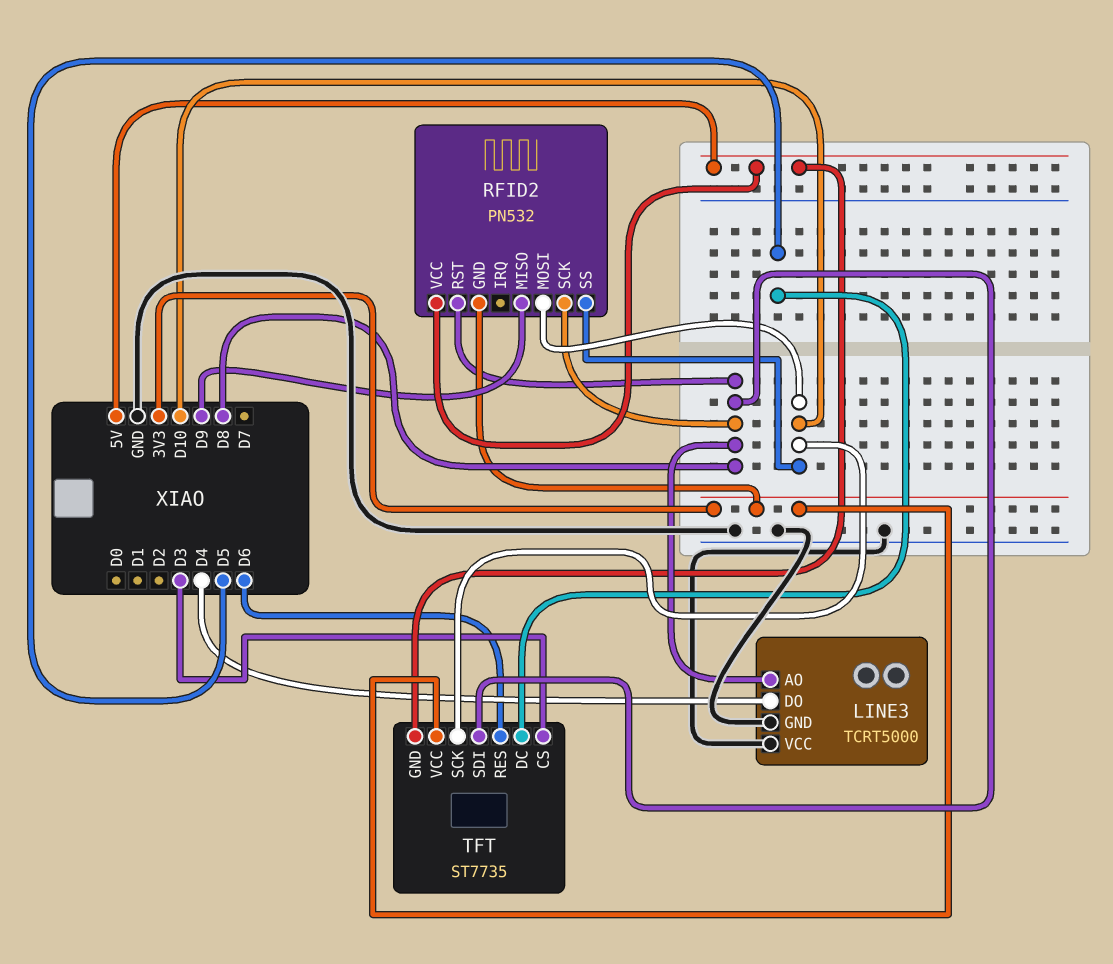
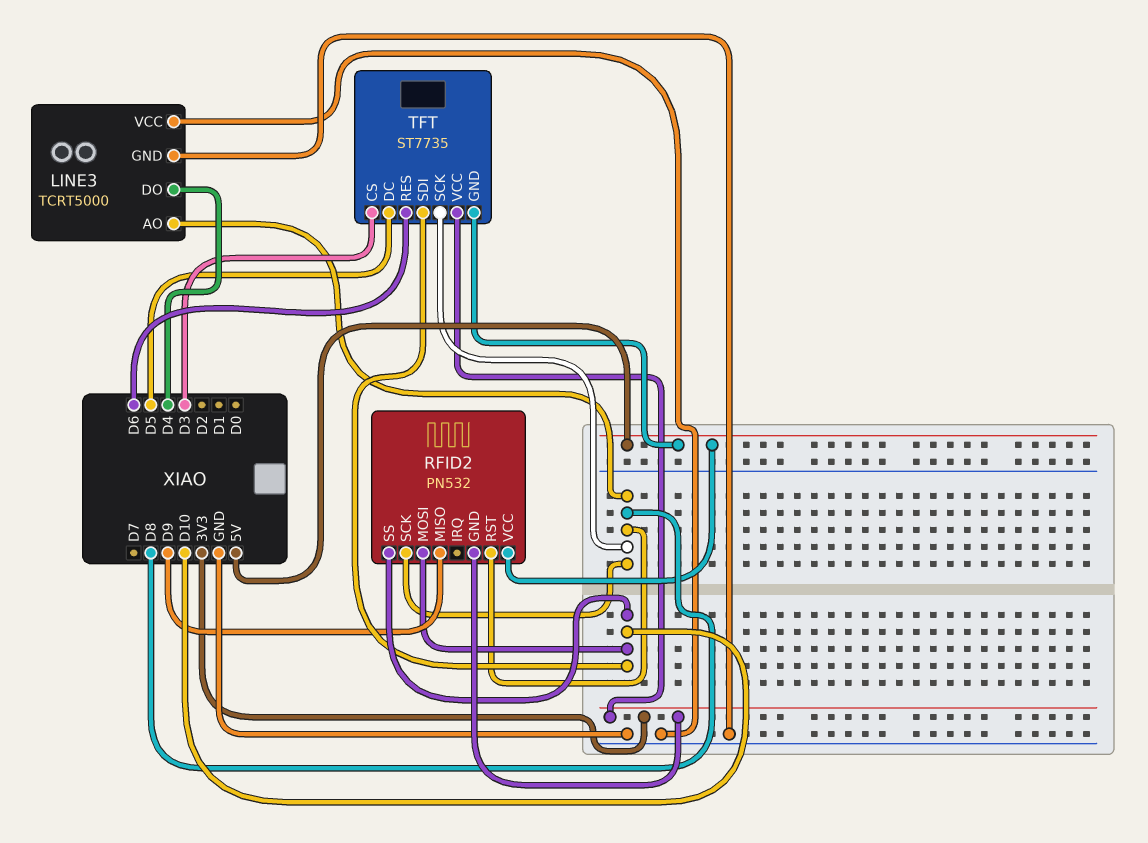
TFT pin SCK: D10 -> D8
TFT pin SDI: D8 -> D10

